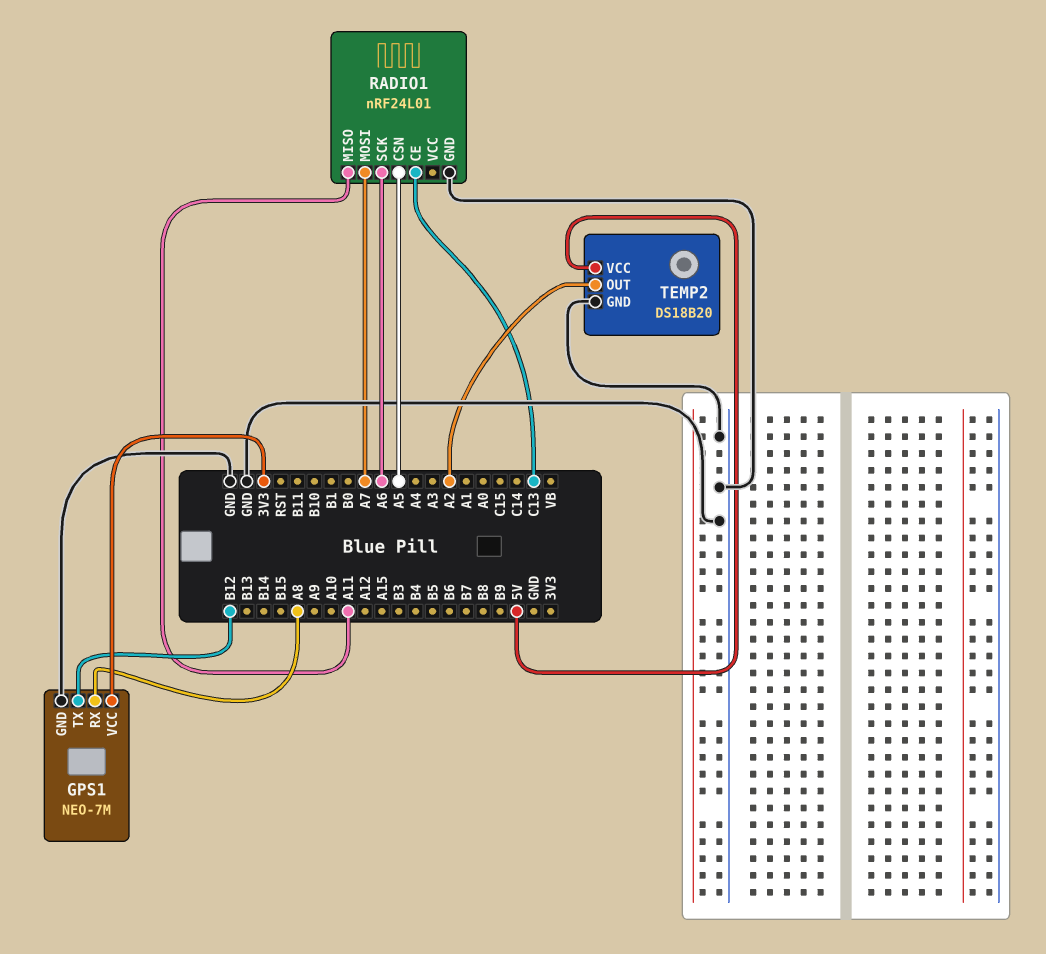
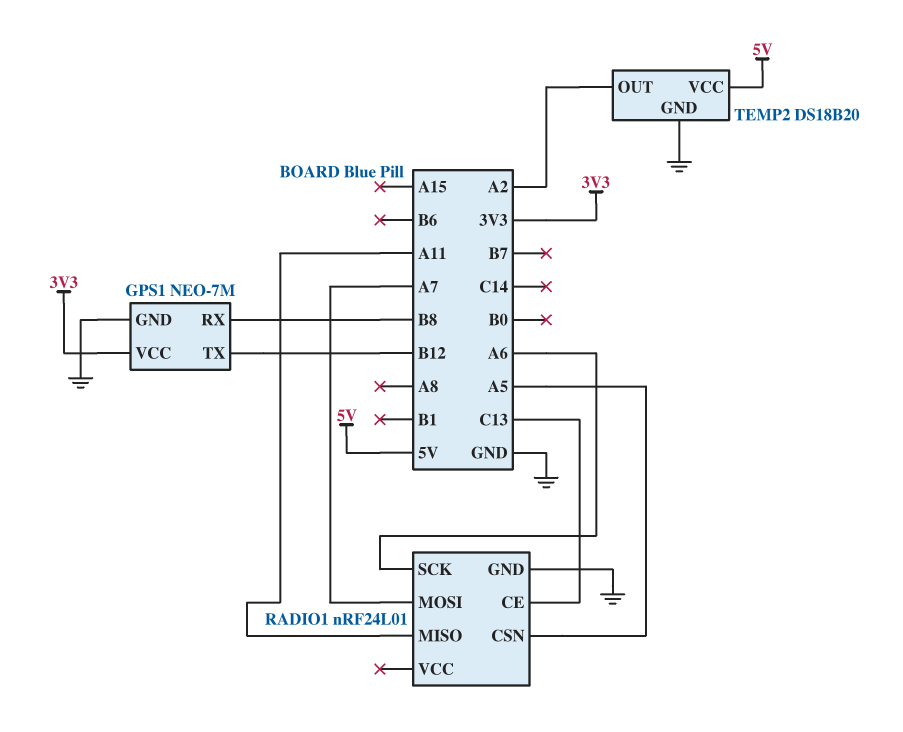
GPS1 pin RX: A8 -> B8

